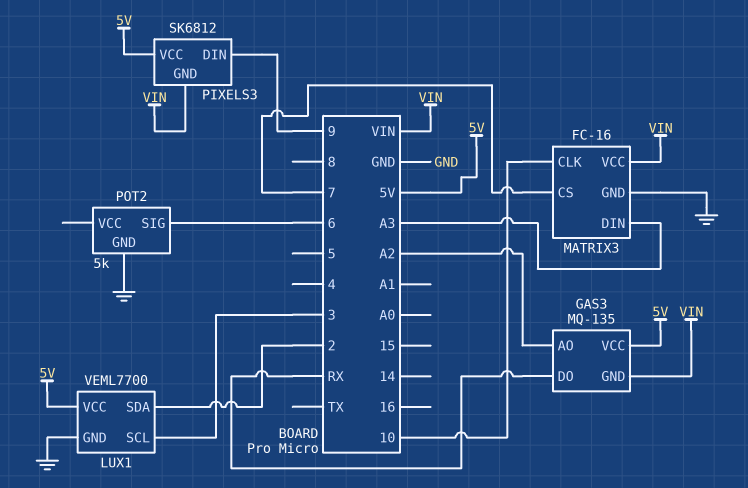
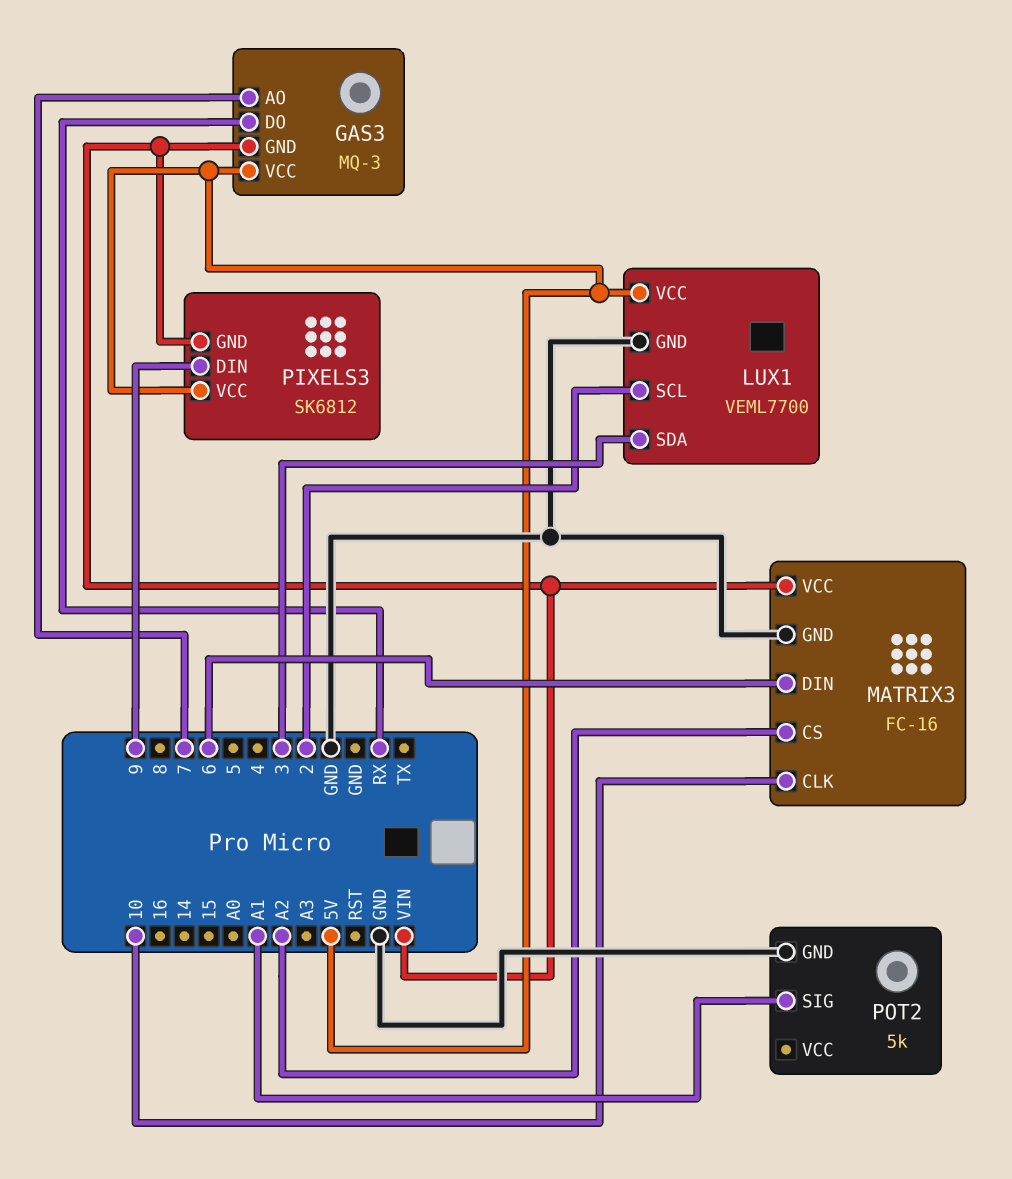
GAS3: MQ-135 -> MQ-3
GAS3 pin AO: A2 -> 7
LUX1 pin SCL: 3 -> 2
LUX1 pin SDA: 2 -> 3
MATRIX3 pin CS: 7 -> A2
MATRIX3 pin DIN: A3 -> 6
POT2 pin SIG: 6 -> A1

